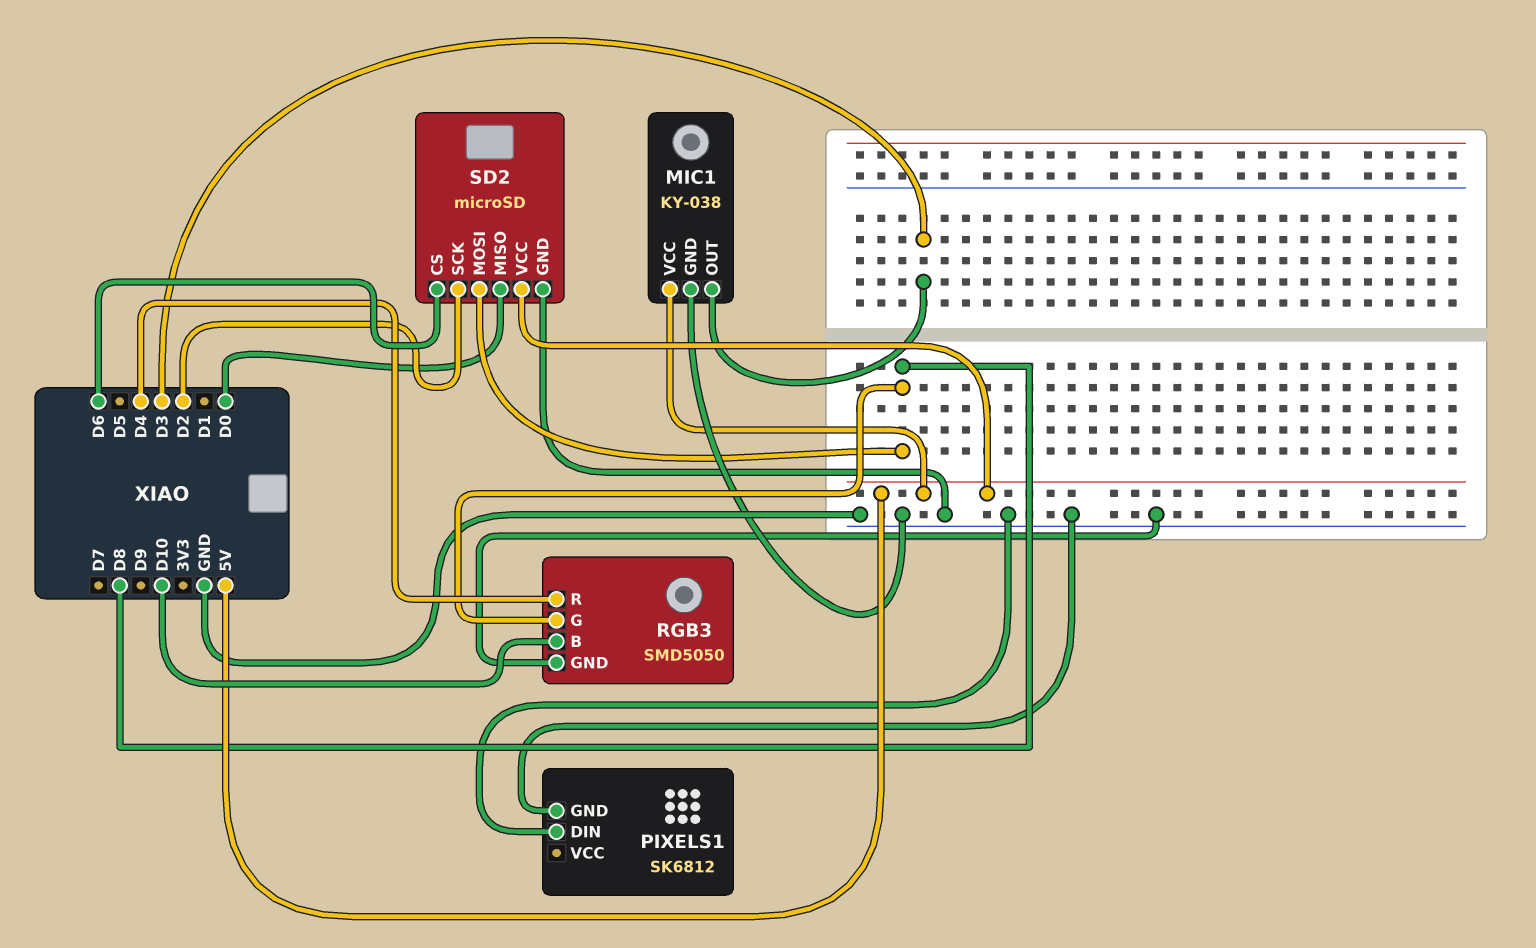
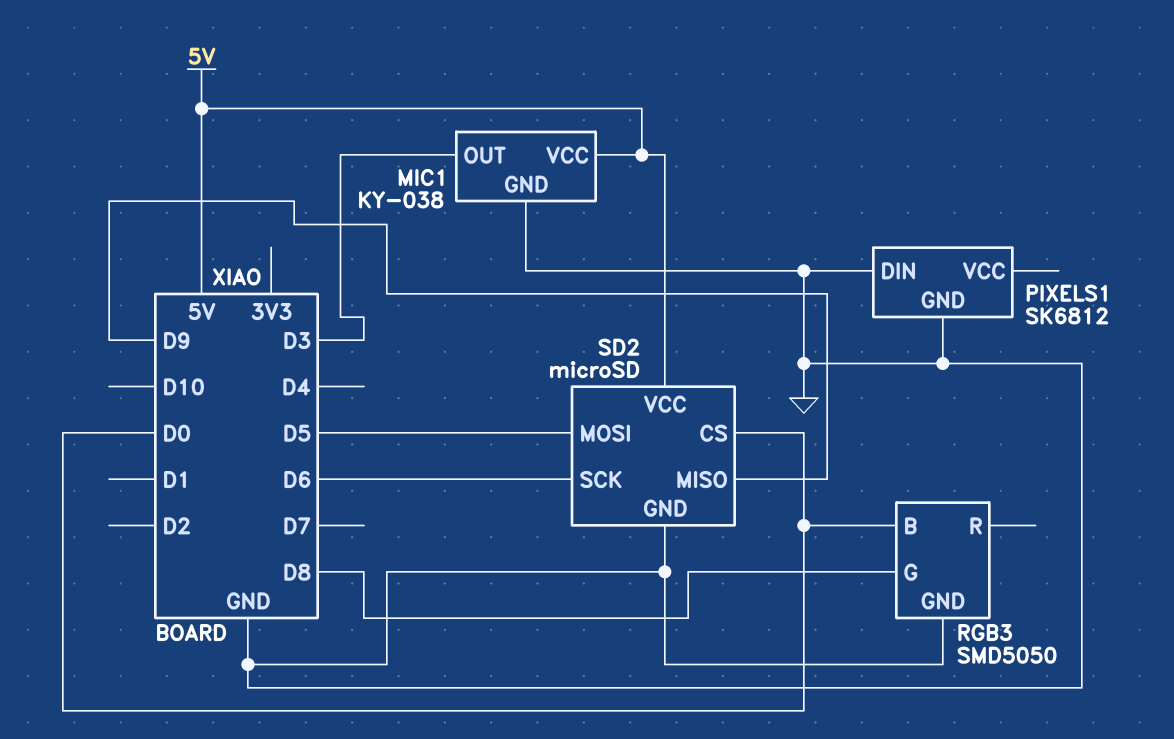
RGB3 pin B: D10 -> D0
RGB3 pin R: D4 -> none
SD2 pin CS: D6 -> D0
SD2 pin MISO: D0 -> D9
SD2 pin MOSI: D8 -> D5
SD2 pin SCK: D2 -> D6

